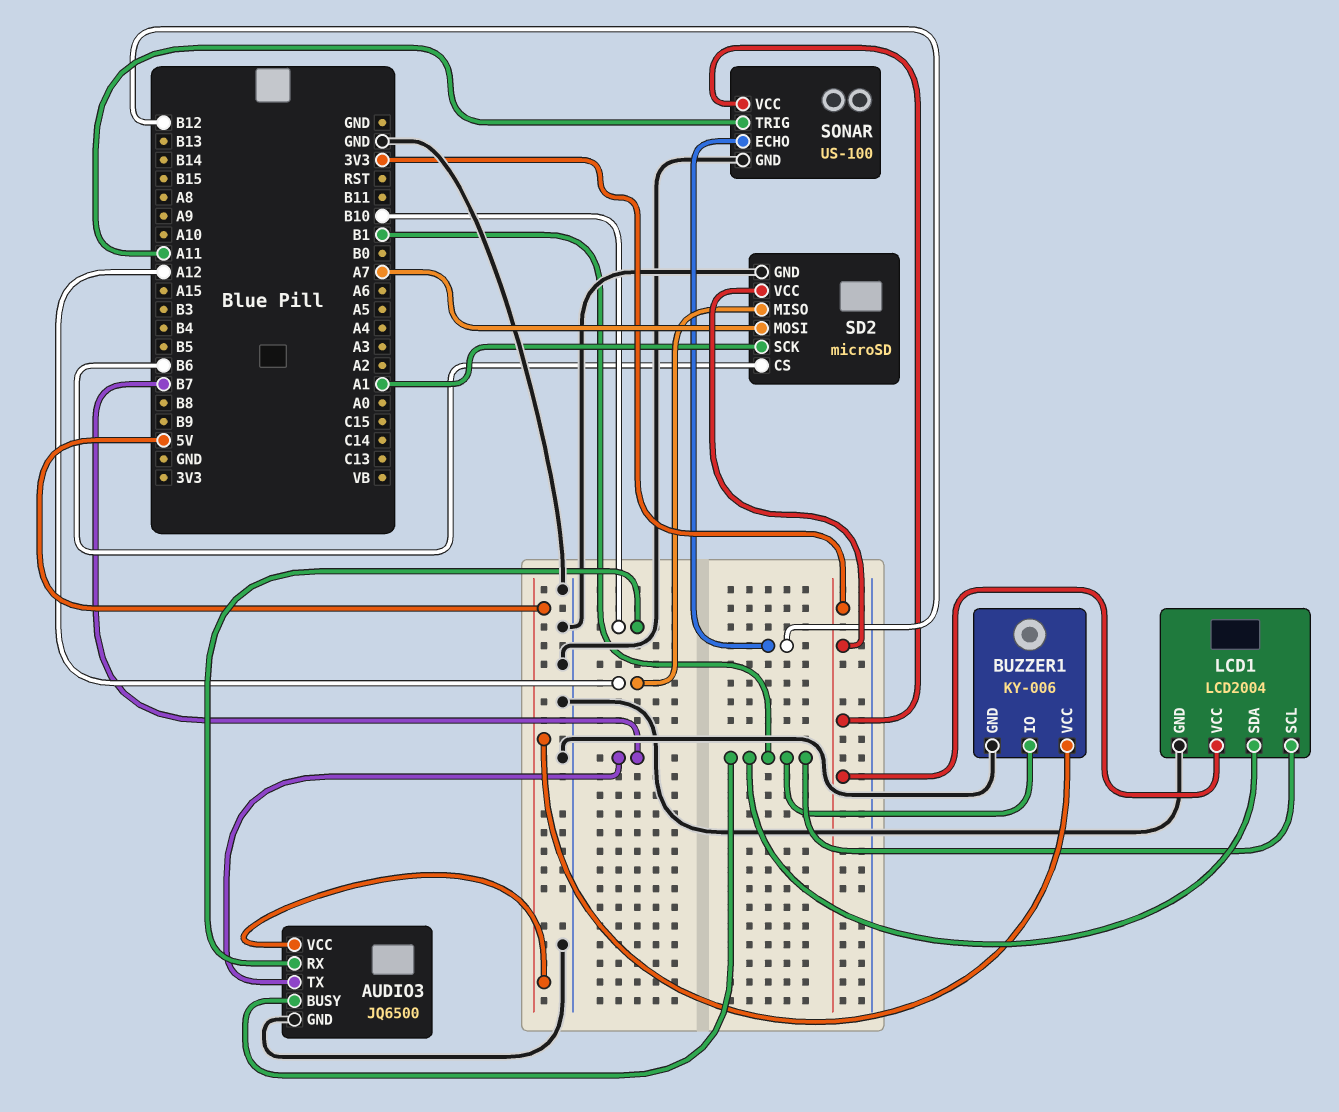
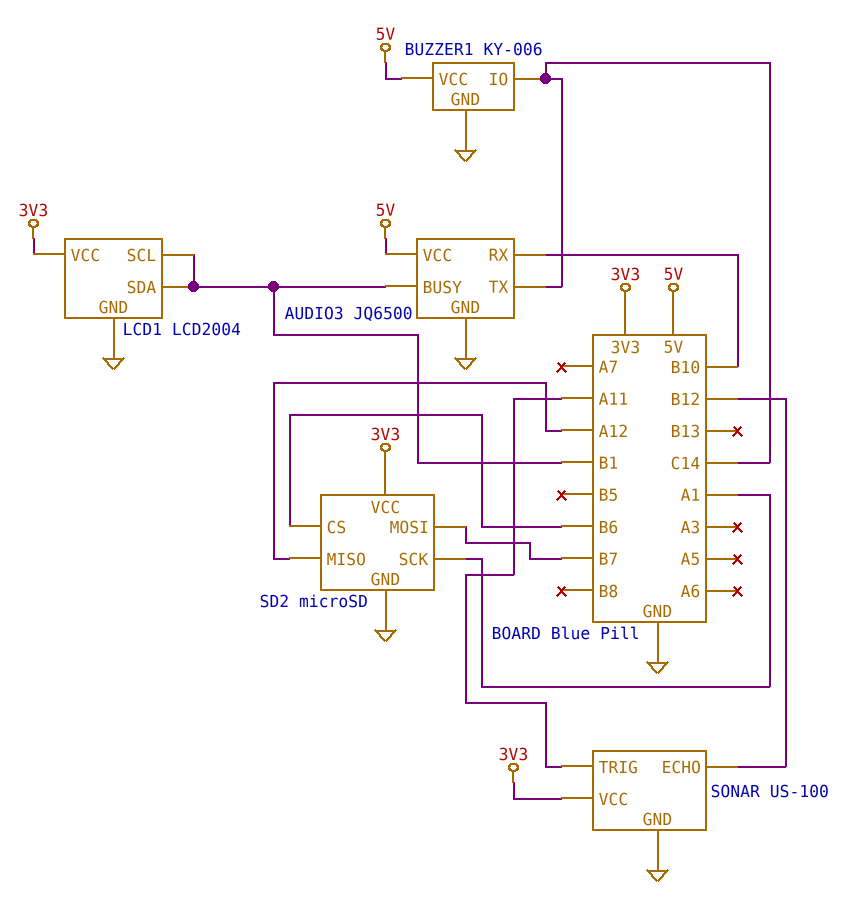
AUDIO3 pin TX: B7 -> C14
BUZZER1 pin IO: B1 -> C14
SD2 pin MOSI: A7 -> B7

